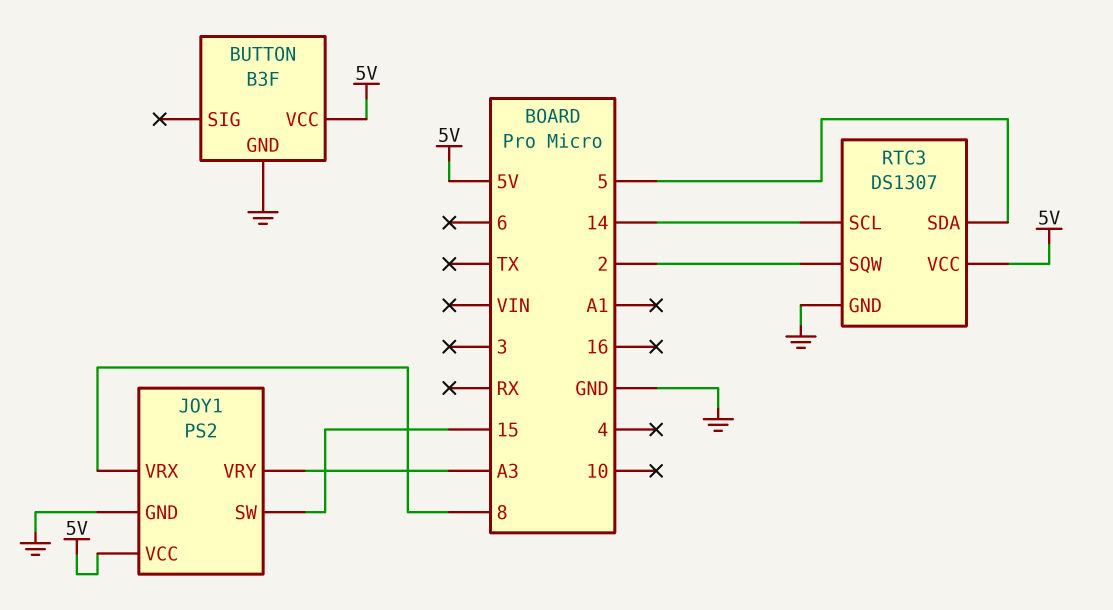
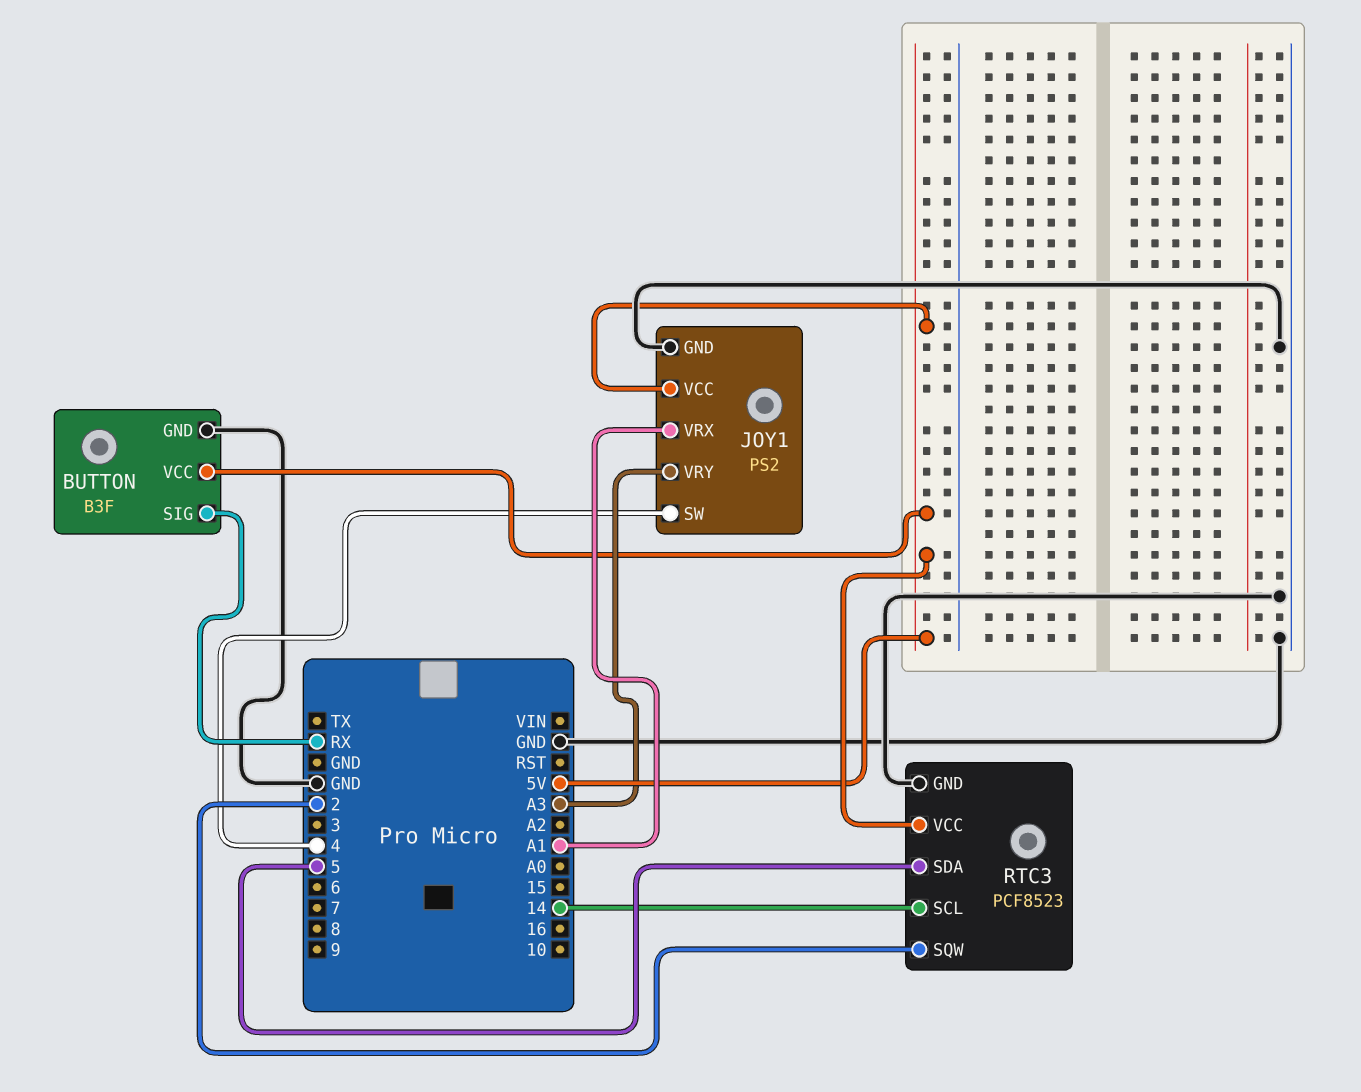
BUTTON pin SIG: none -> RX
JOY1 pin SW: 15 -> 4
JOY1 pin VRX: 8 -> A1
RTC3: DS1307 -> PCF8523

